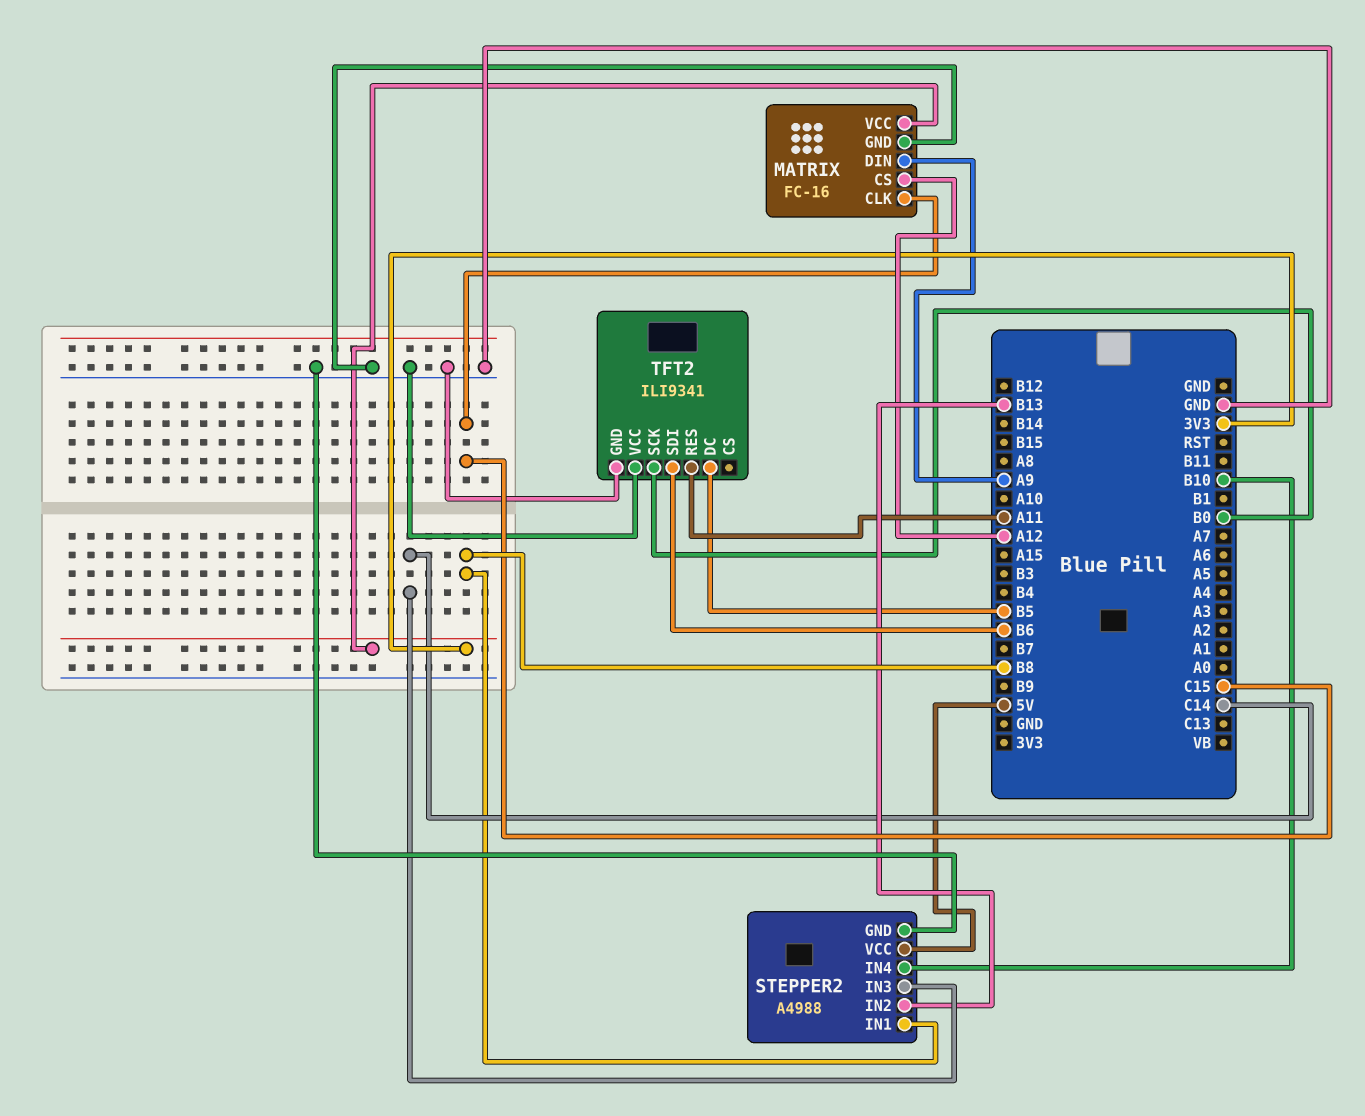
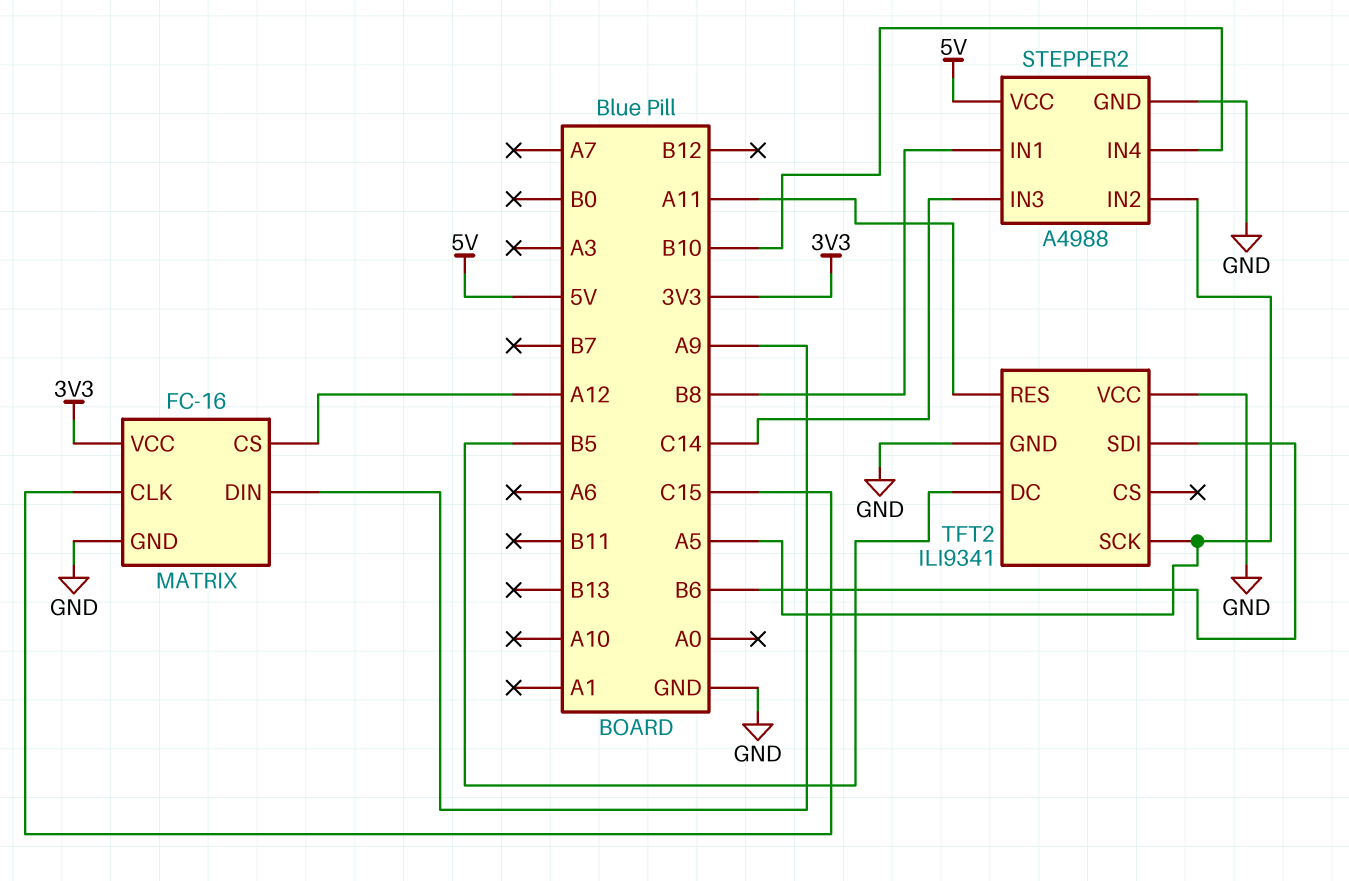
STEPPER2 pin IN2: B13 -> A5
TFT2 pin SCK: B0 -> A5

